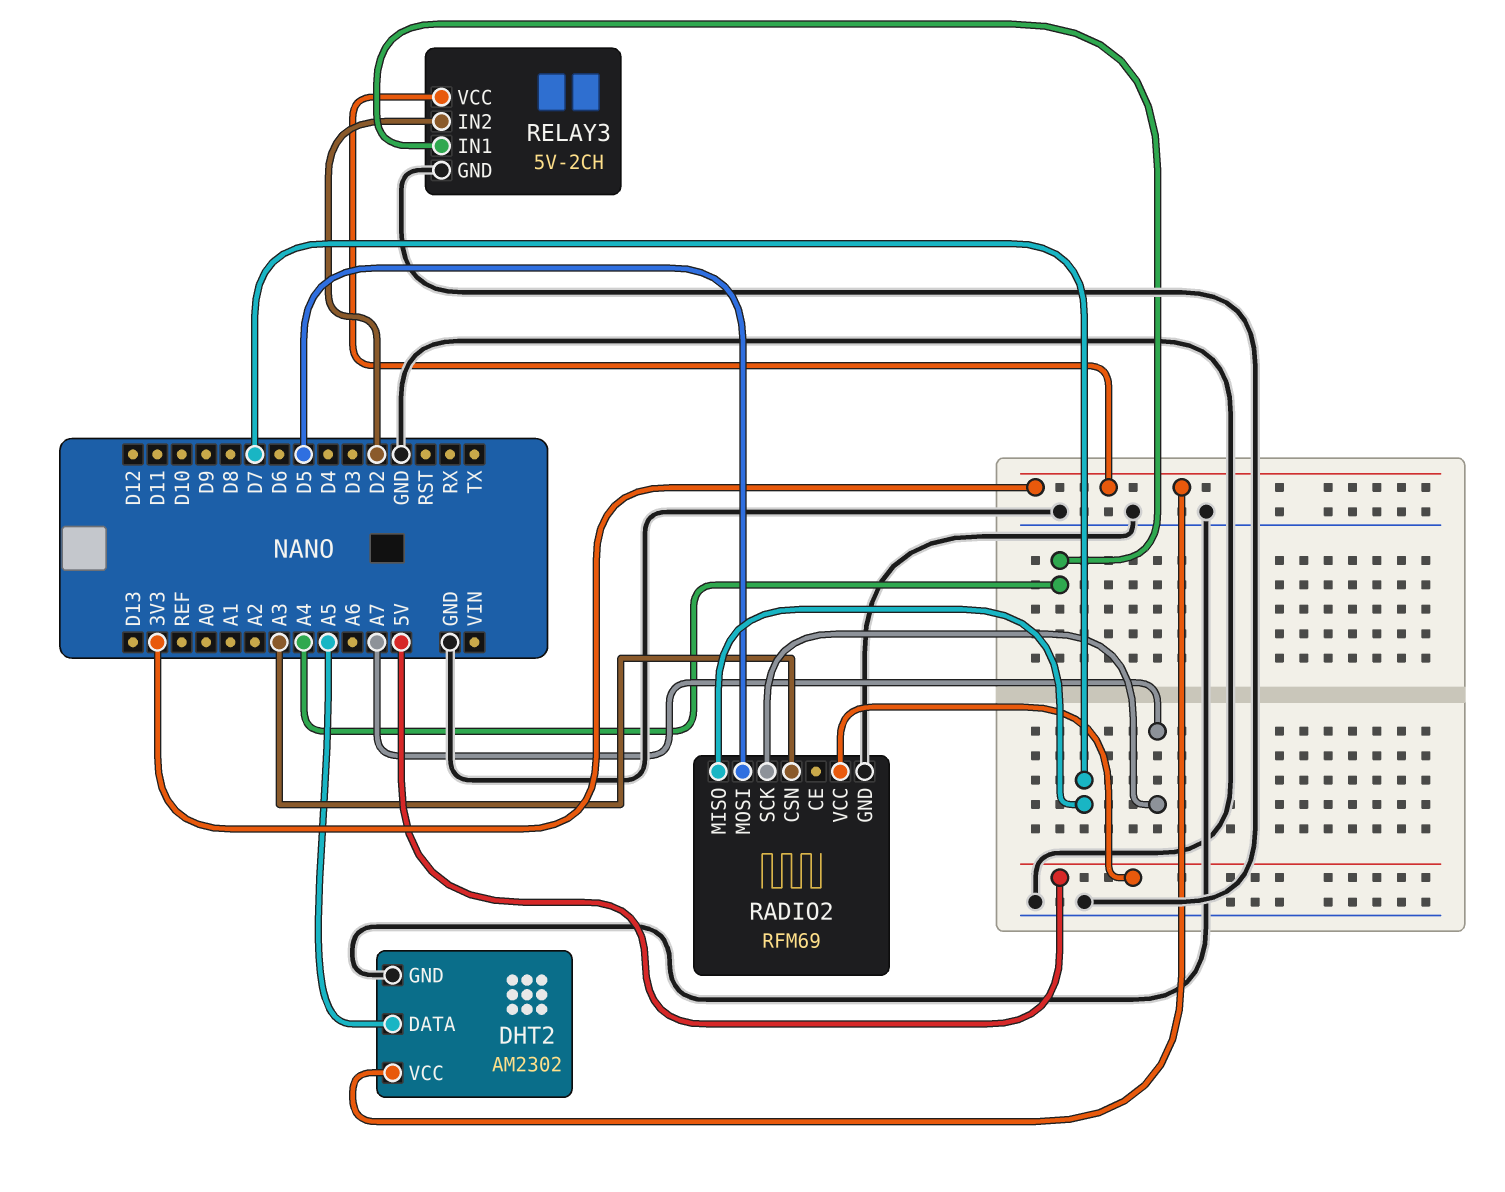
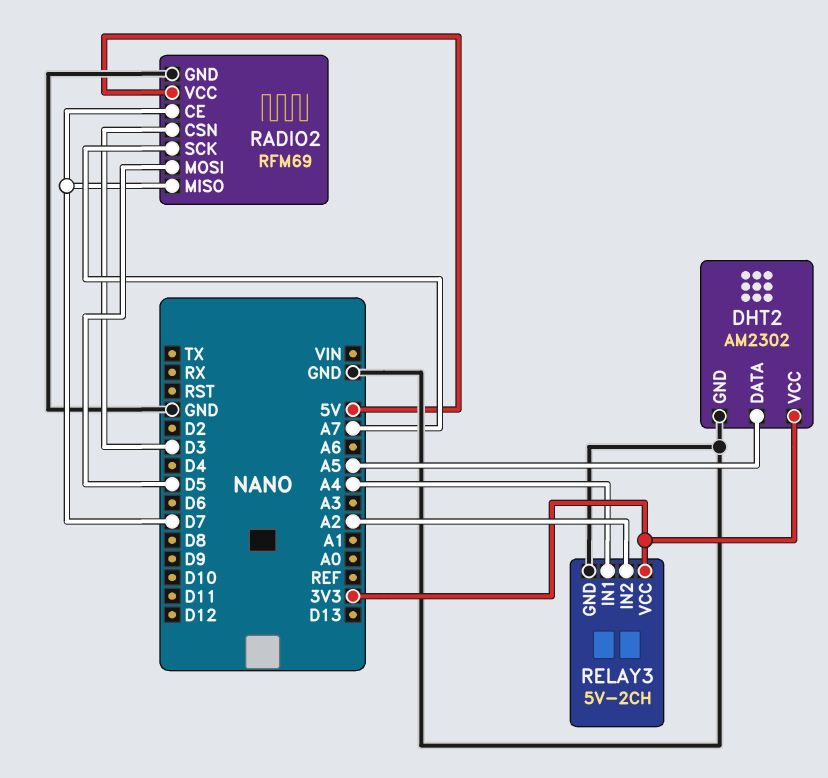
RADIO2 pin CE: none -> D7
RADIO2 pin CSN: A3 -> D3
RELAY3 pin IN2: D2 -> A2

